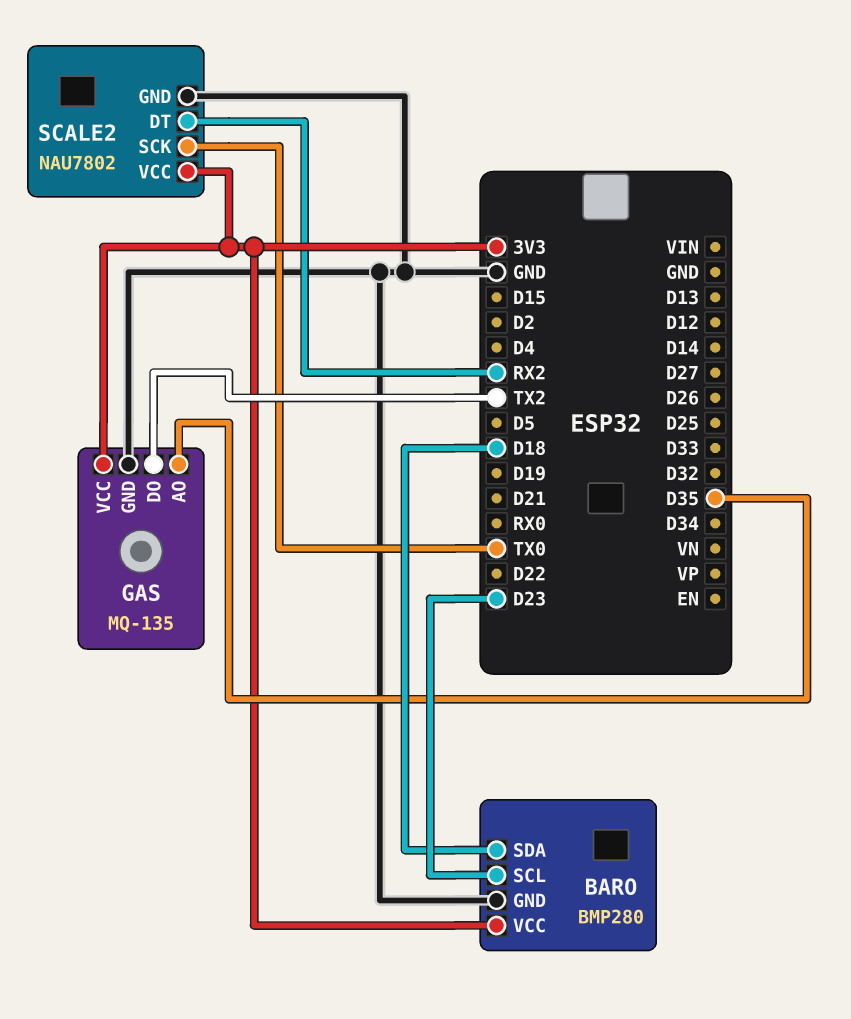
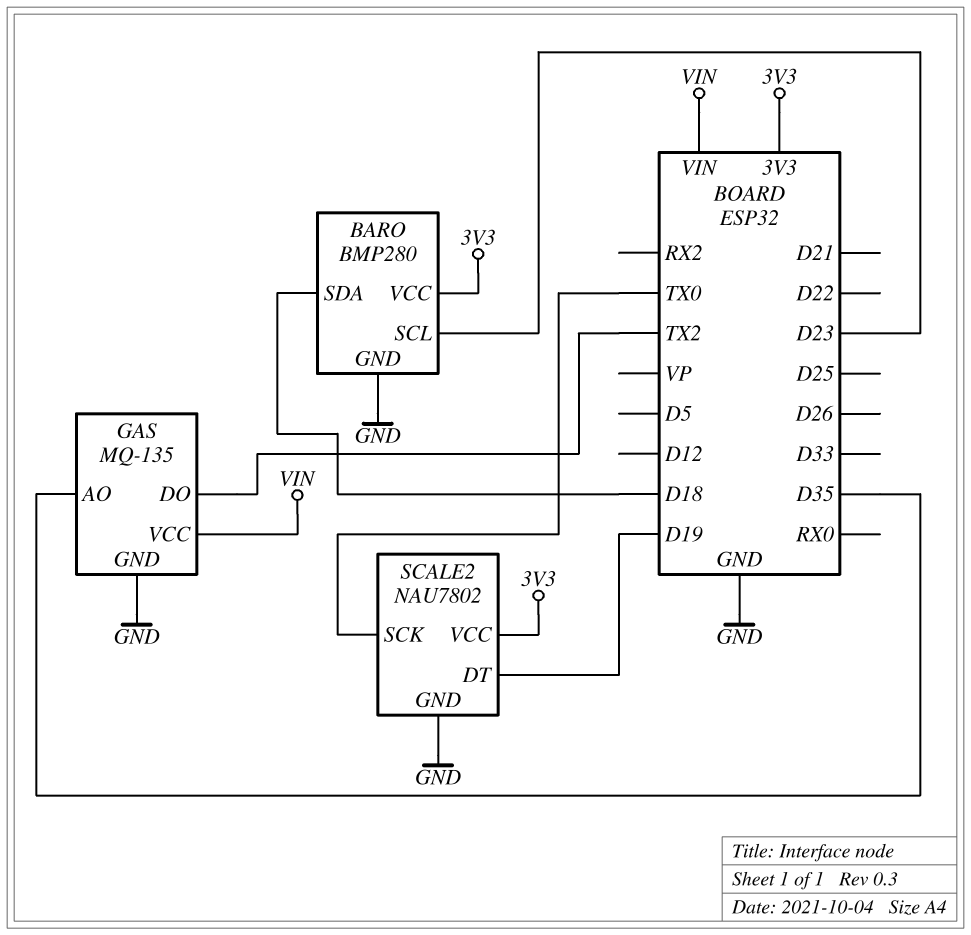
GAS pin VCC: 3V3 -> VIN
SCALE2 pin DT: RX2 -> D19

